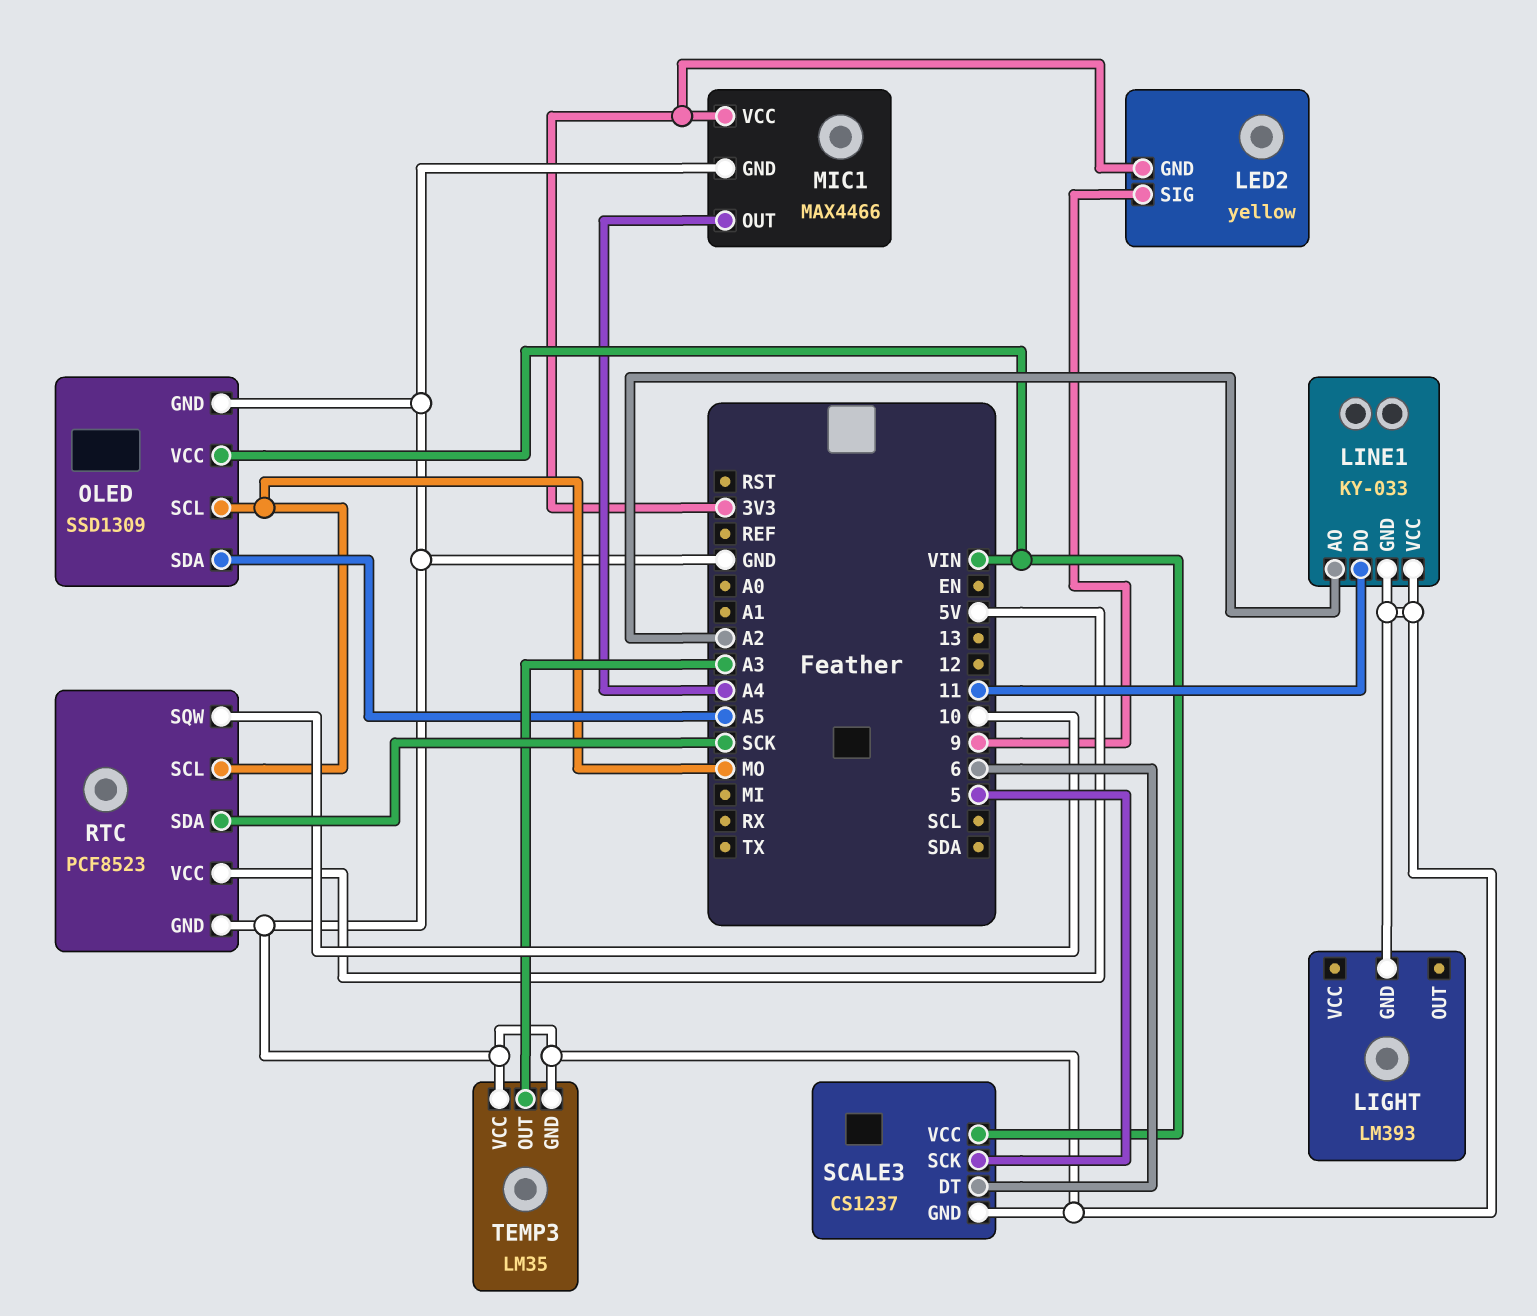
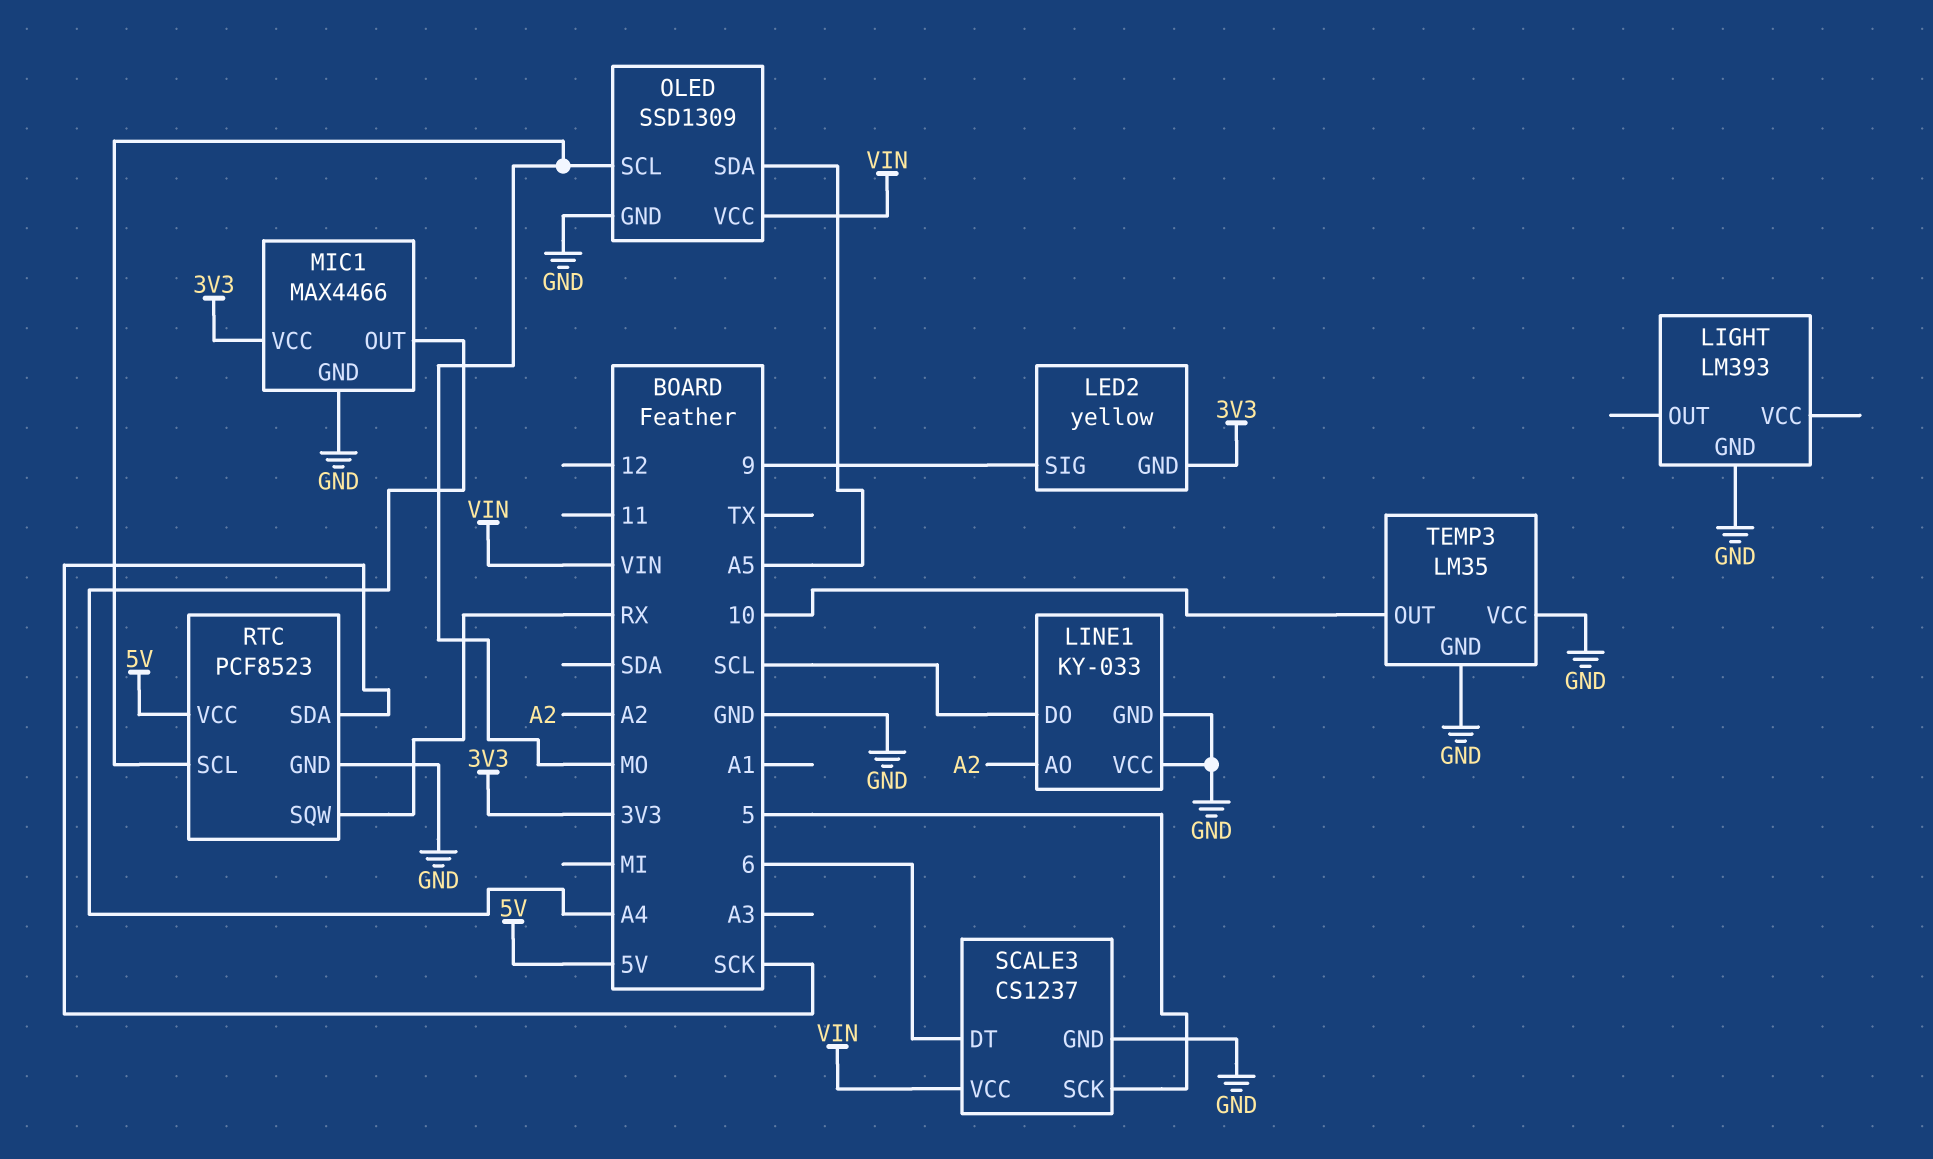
LINE1 pin DO: 11 -> SCL
RTC pin SQW: 10 -> RX
TEMP3 pin OUT: A3 -> 10

